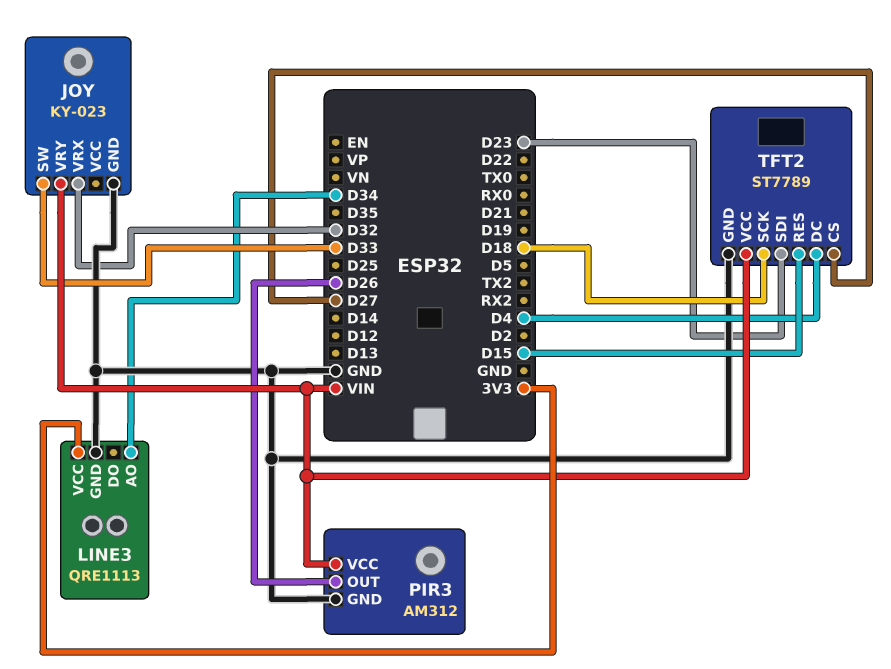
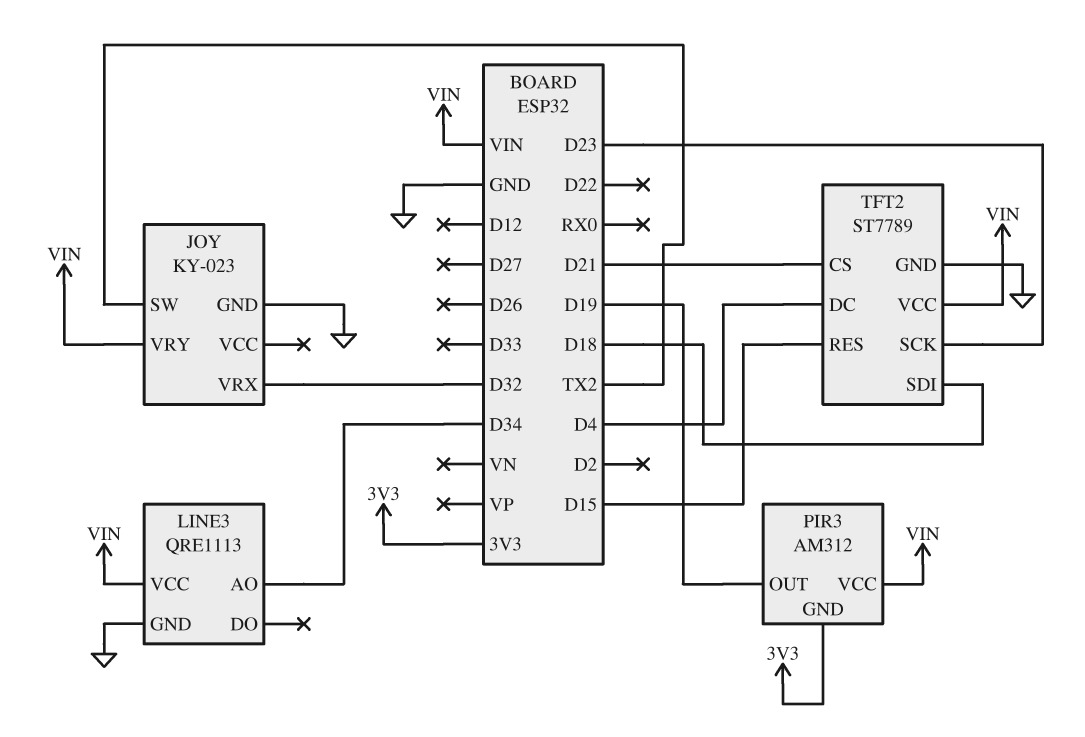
JOY pin SW: D33 -> TX2
LINE3 pin VCC: 3V3 -> VIN
PIR3 pin GND: GND -> 3V3
PIR3 pin OUT: D26 -> D19
TFT2 pin CS: D27 -> D21
TFT2 pin SCK: D18 -> D23
TFT2 pin SDI: D23 -> D18

